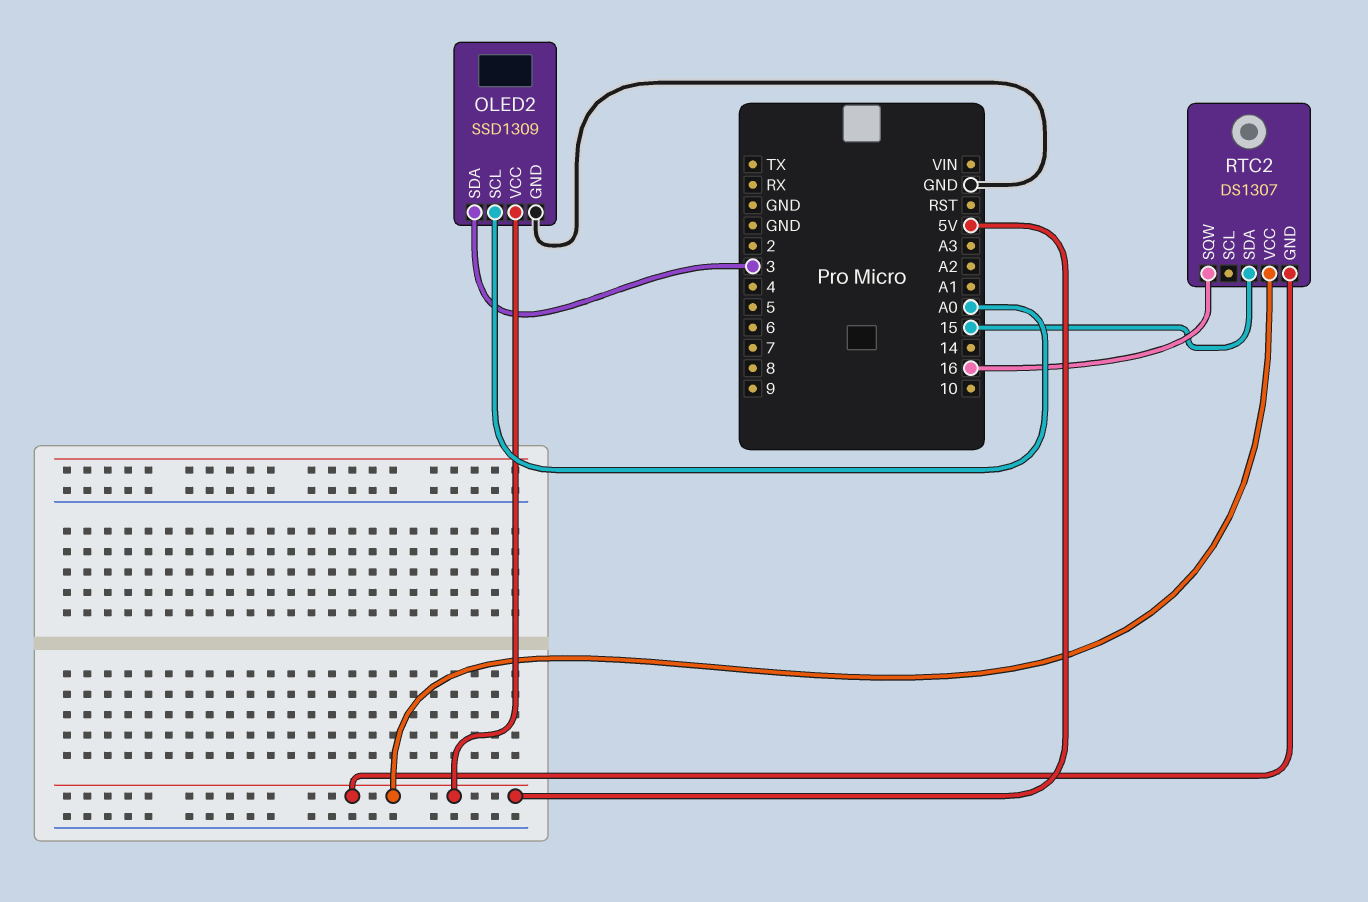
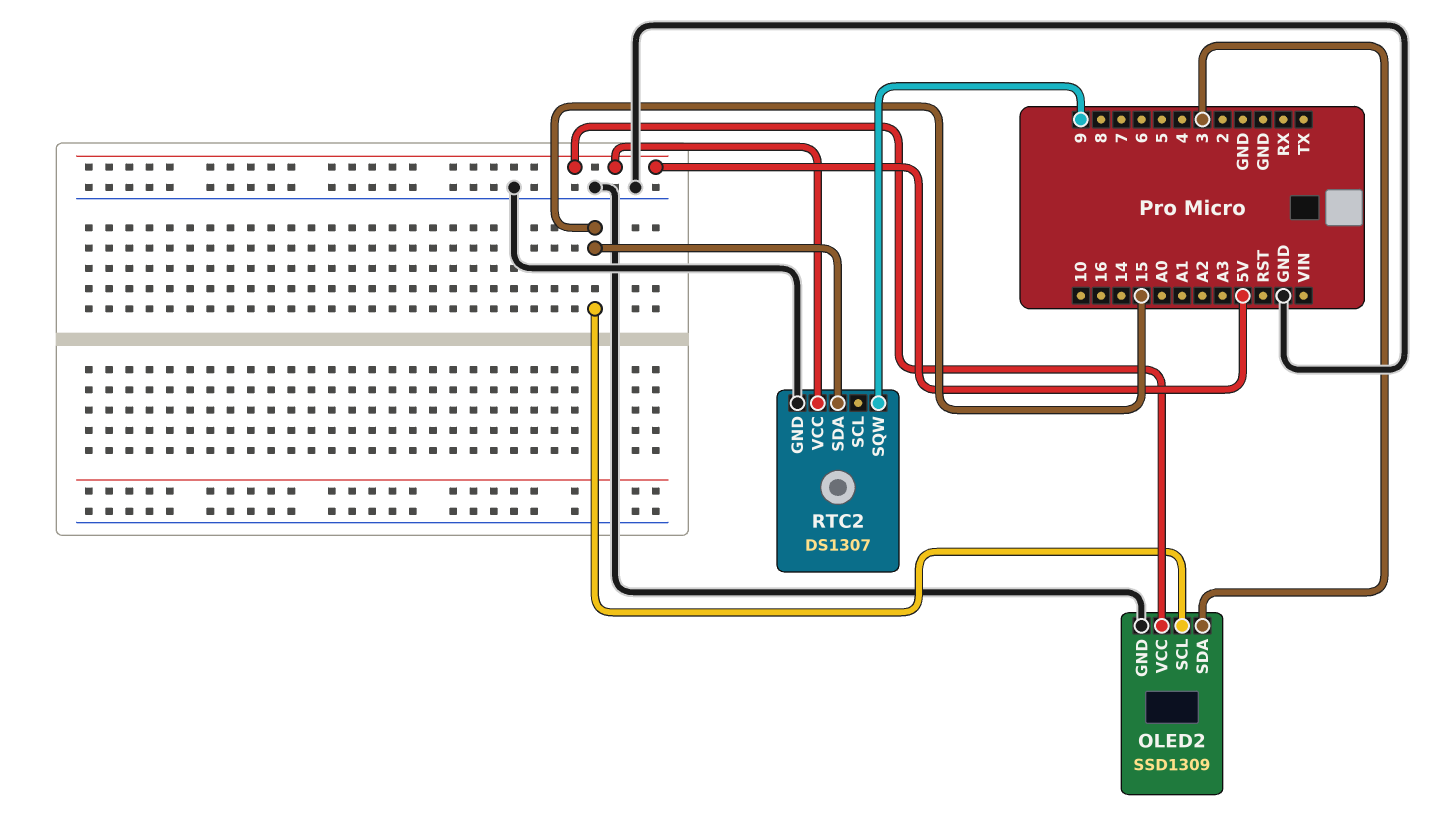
OLED2 pin SCL: A0 -> 15
RTC2 pin GND: 5V -> GND
RTC2 pin SQW: 16 -> 9

